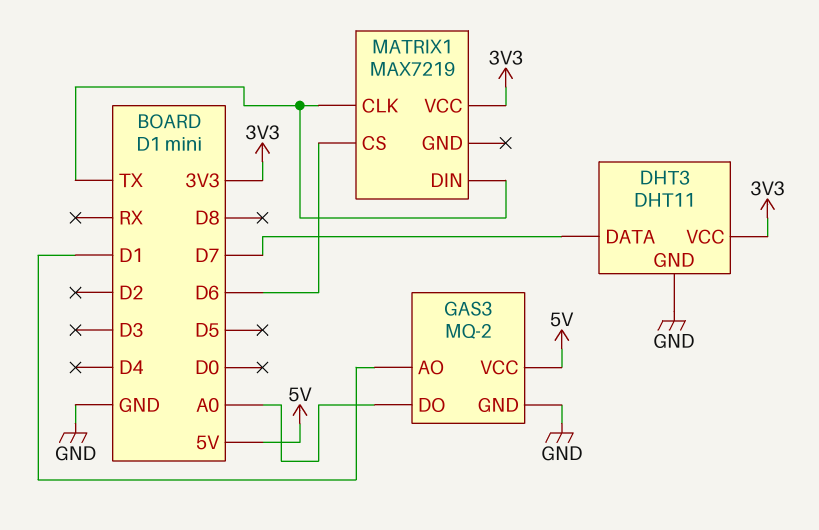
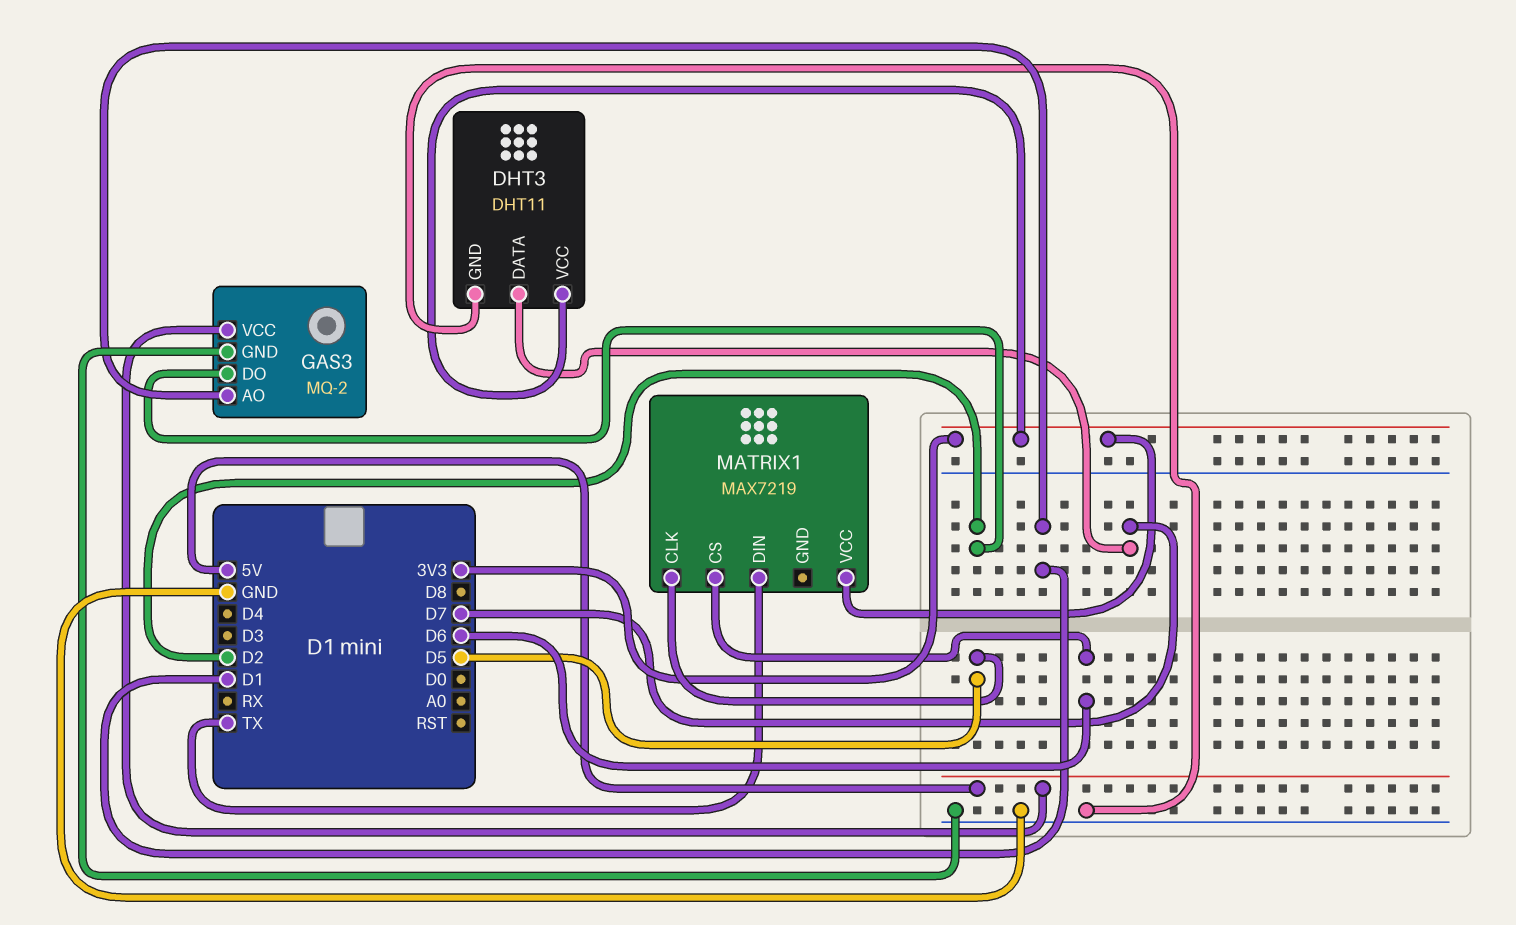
GAS3 pin DO: A0 -> D2
MATRIX1 pin CLK: TX -> D5

